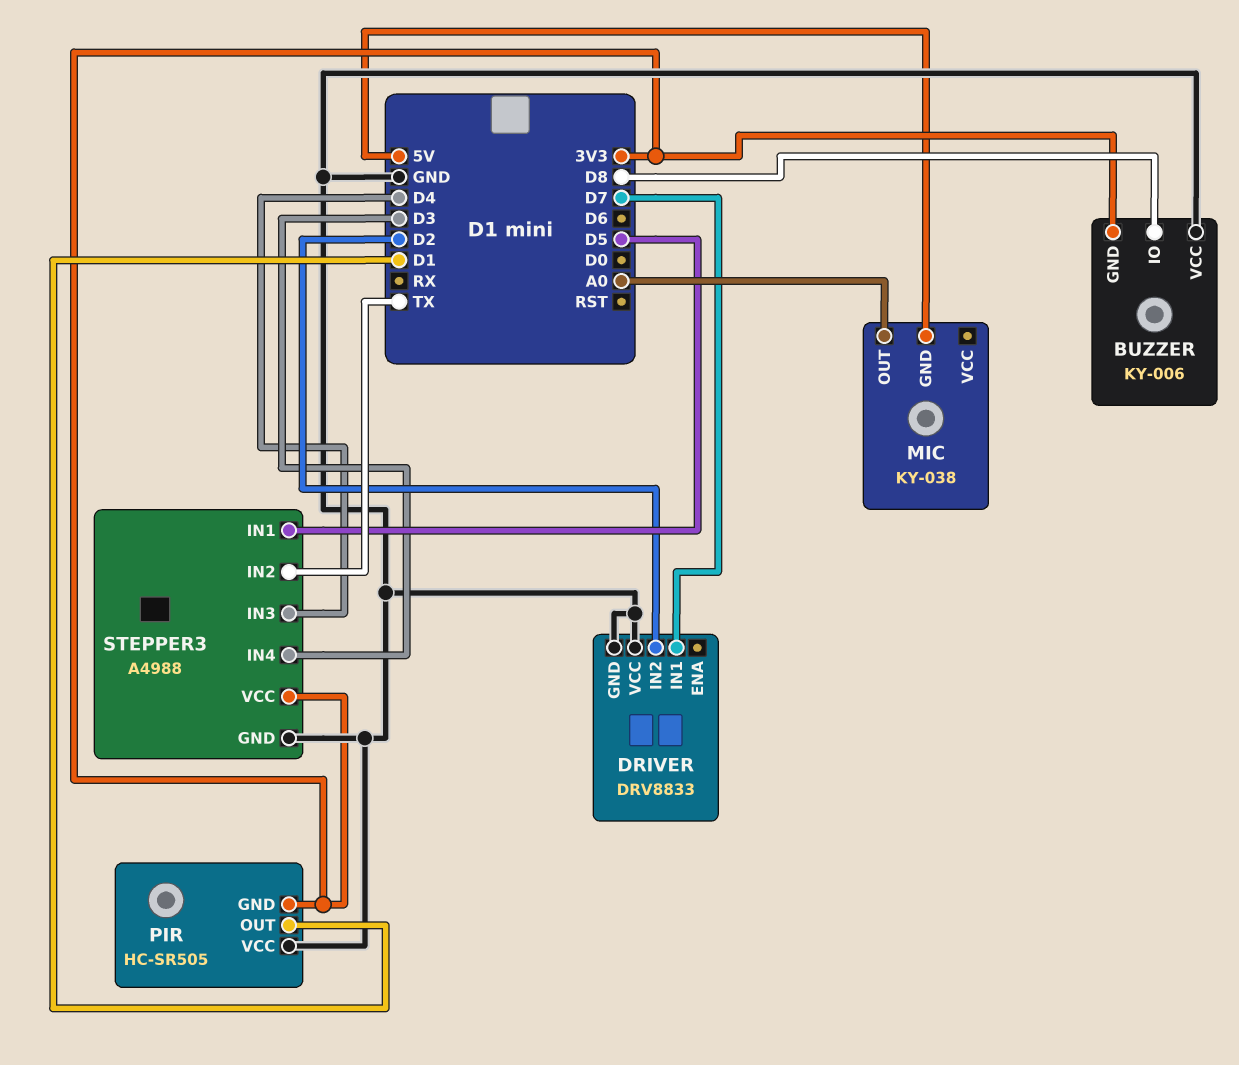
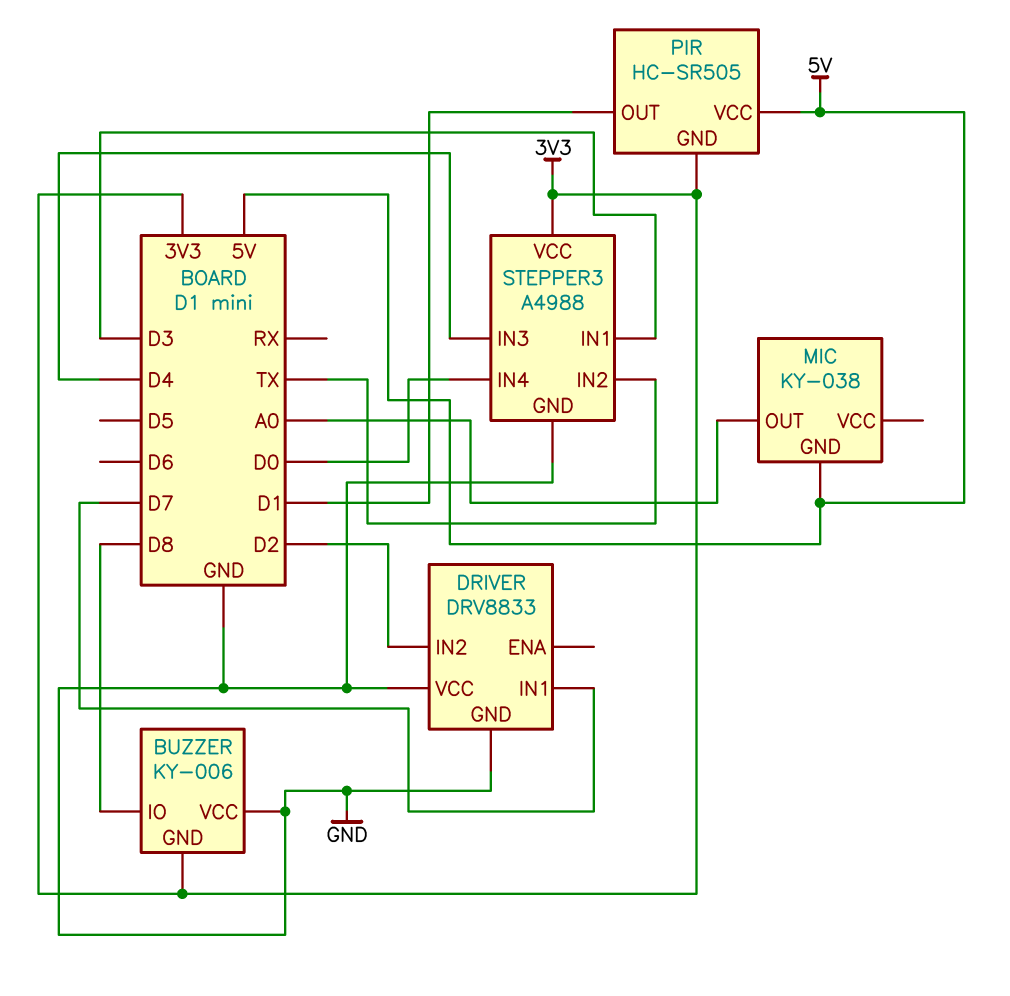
PIR pin VCC: GND -> 5V
STEPPER3 pin IN1: D5 -> D3
STEPPER3 pin IN4: D3 -> D0

